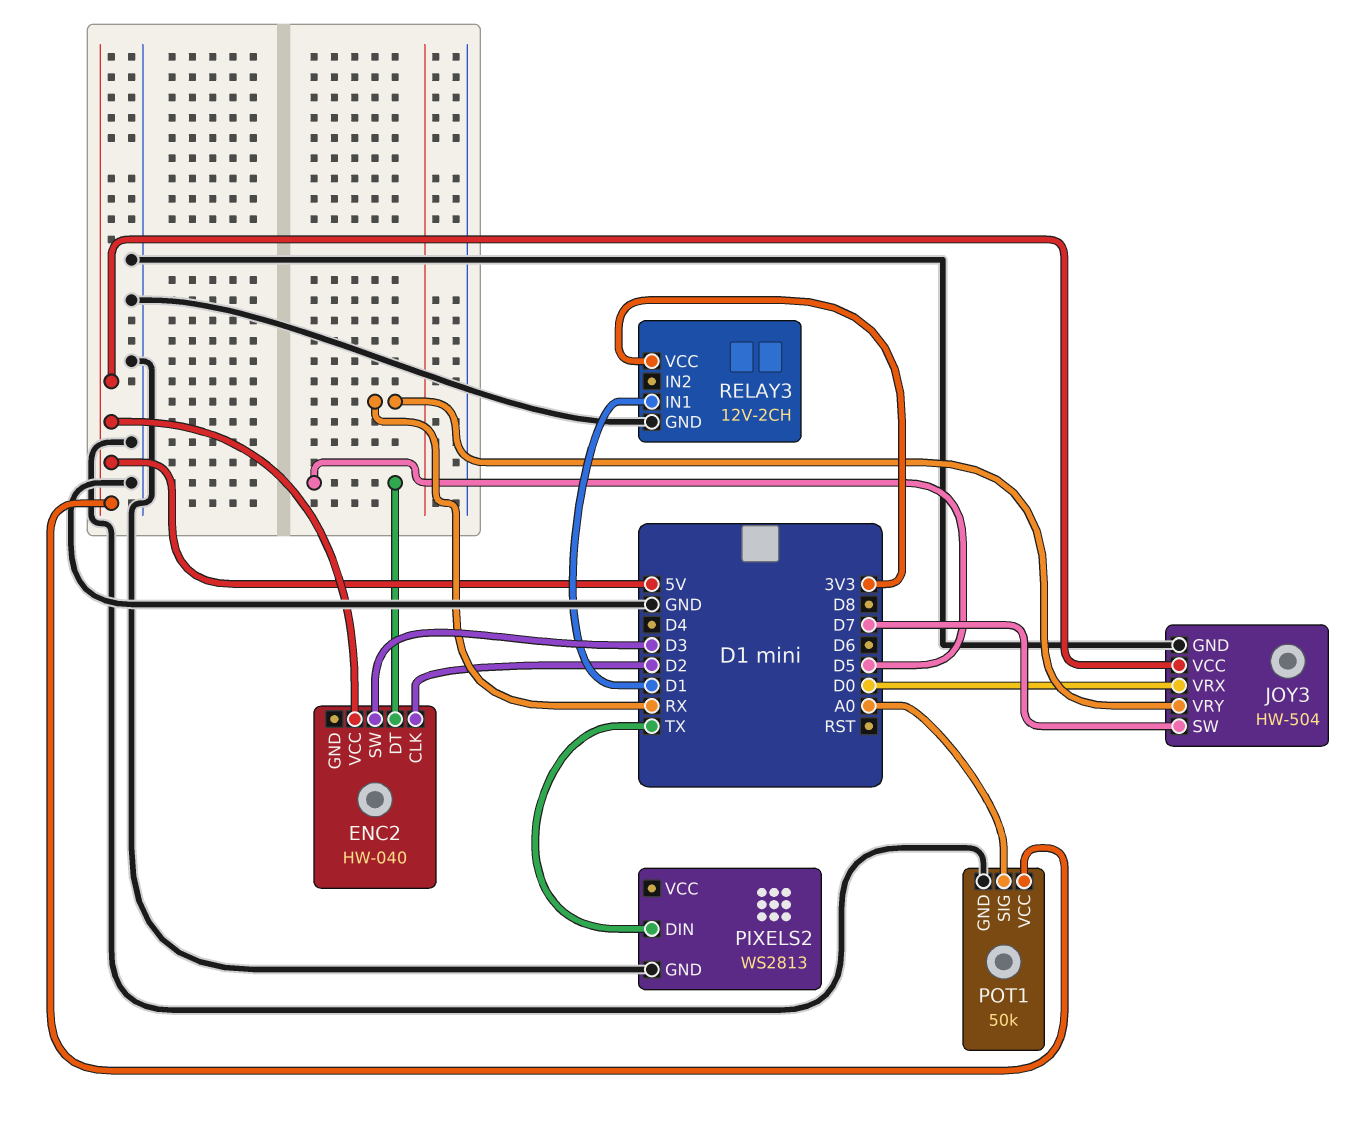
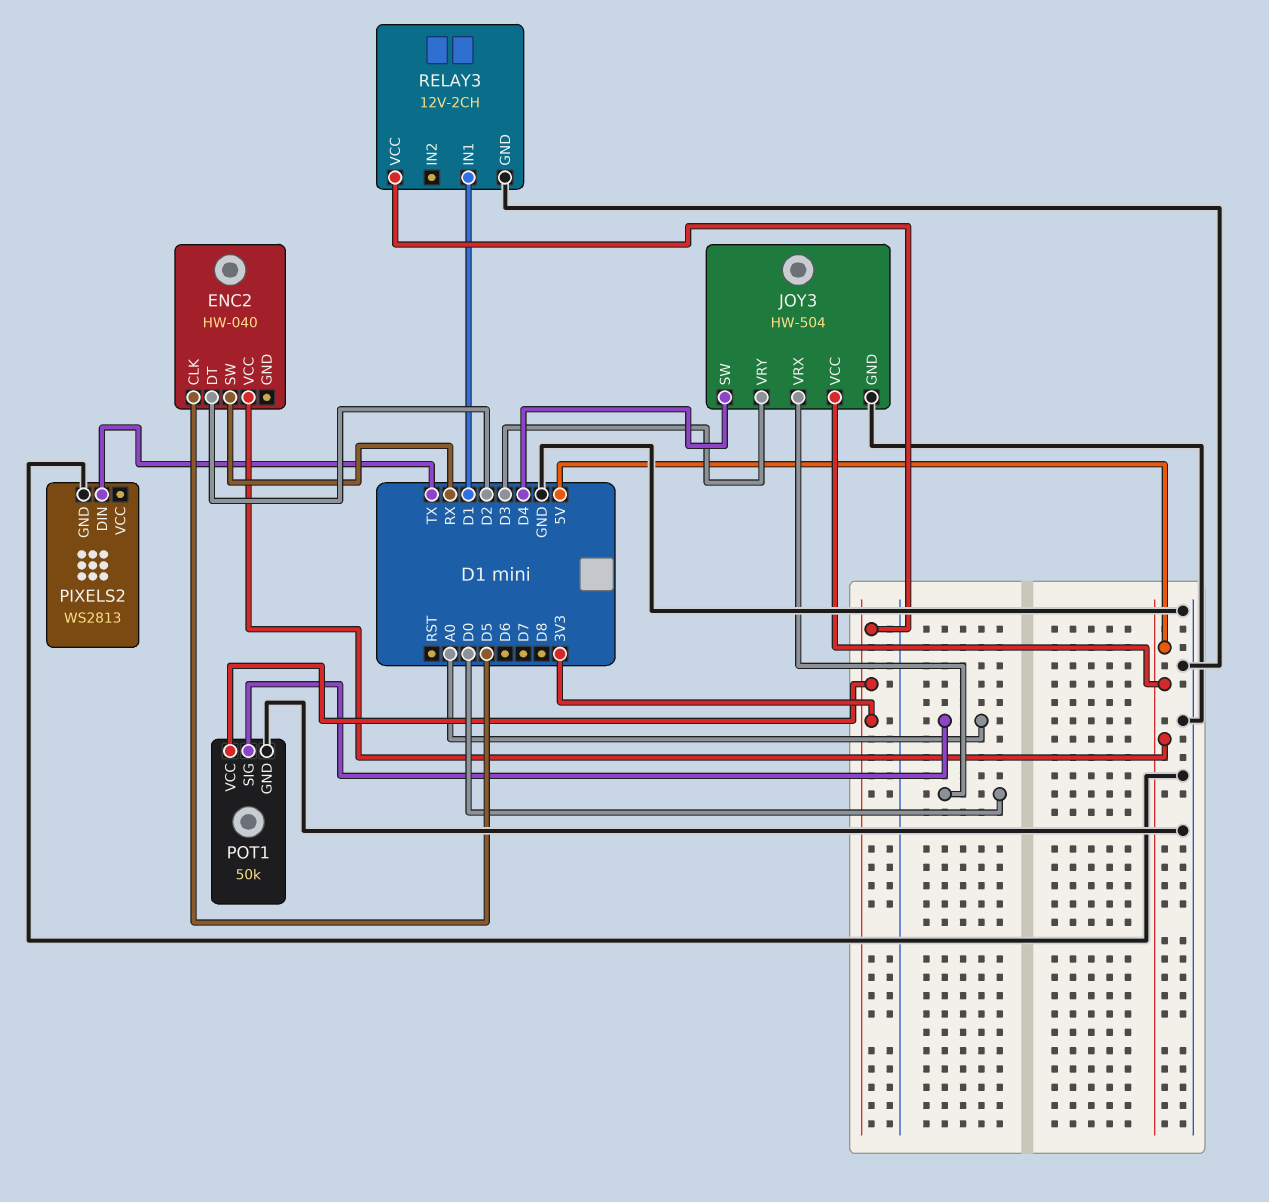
ENC2 pin CLK: D2 -> D5
ENC2 pin DT: D5 -> D2
ENC2 pin SW: D3 -> RX
JOY3 pin SW: D7 -> D4
JOY3 pin VRY: RX -> D3
POT1 pin VCC: 5V -> 3V3

